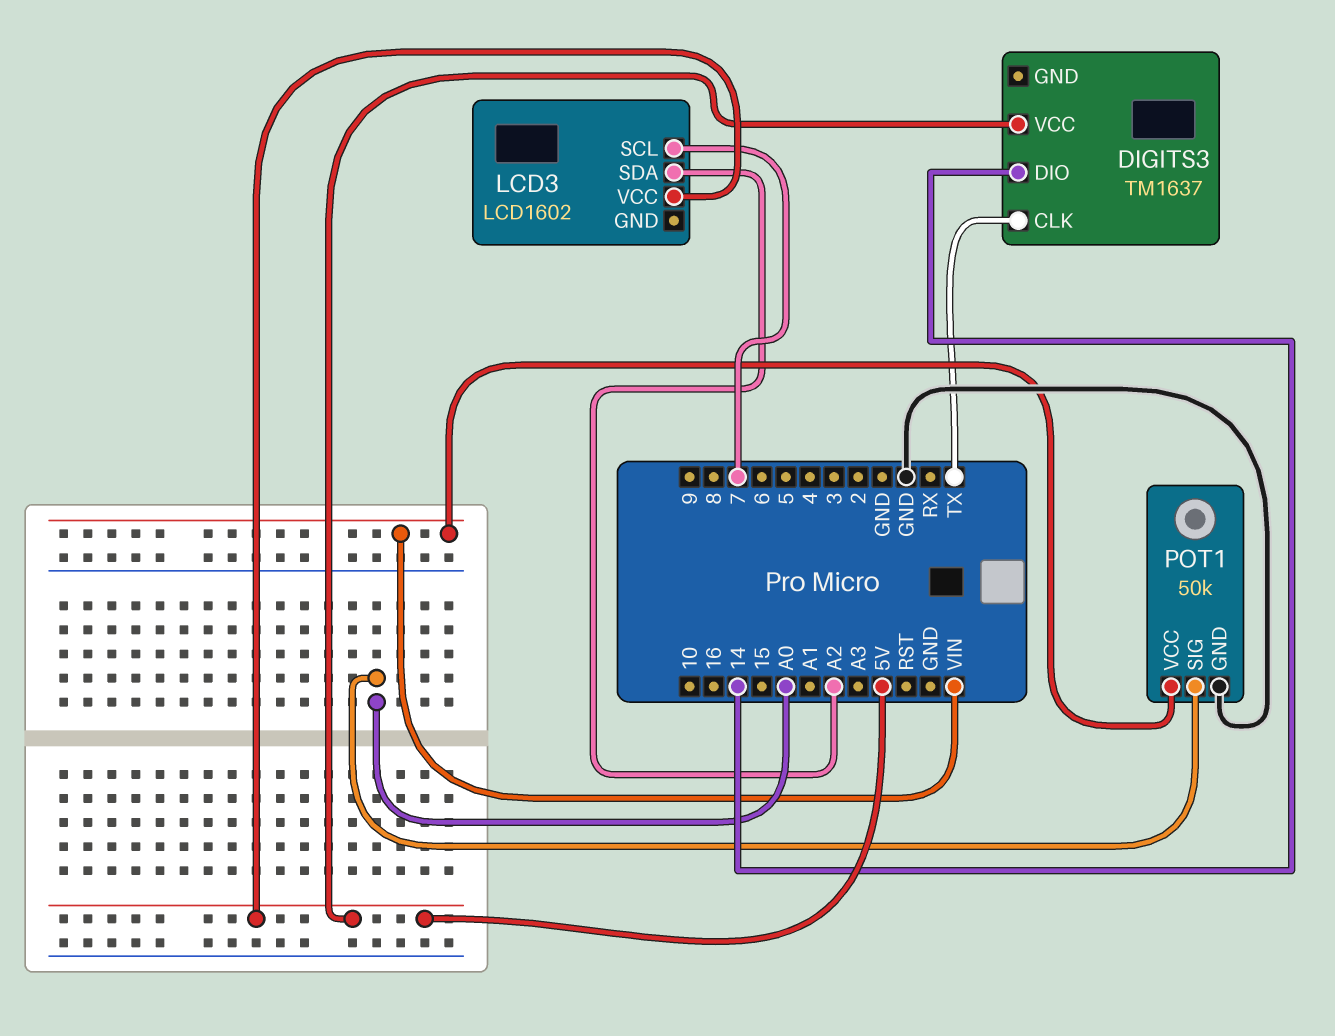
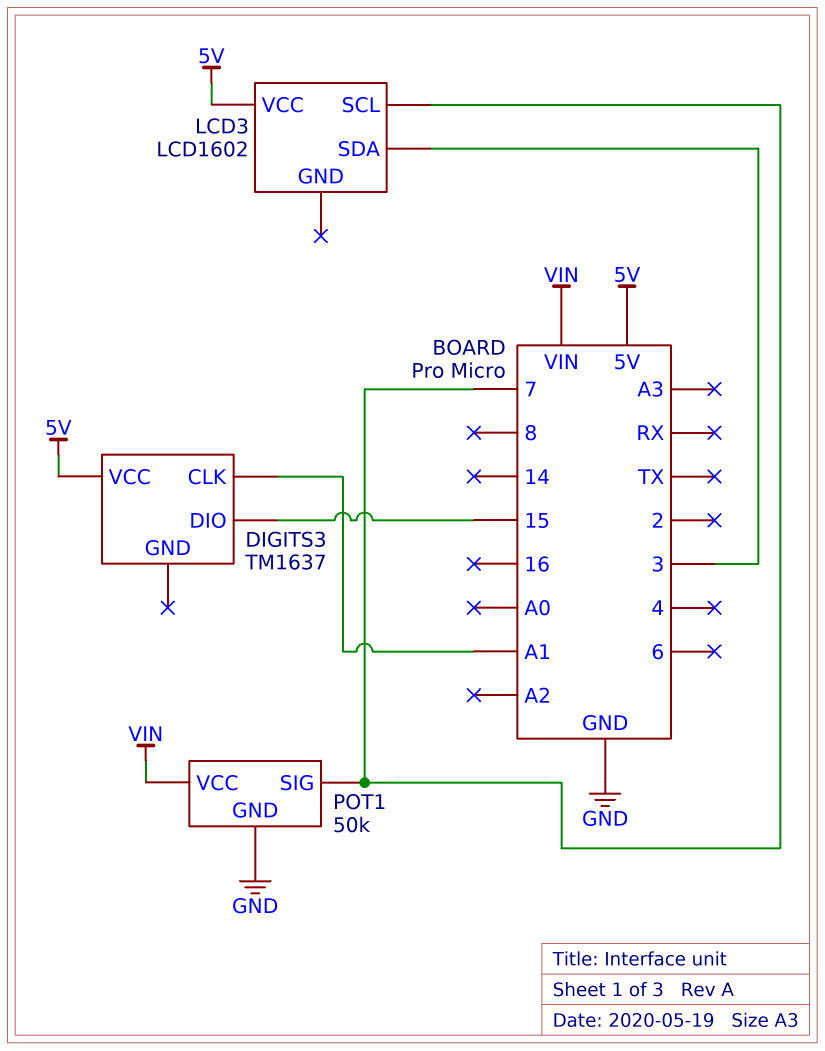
DIGITS3 pin CLK: TX -> A1
DIGITS3 pin DIO: 14 -> 15
LCD3 pin SDA: A2 -> 3
POT1 pin SIG: A0 -> 7

